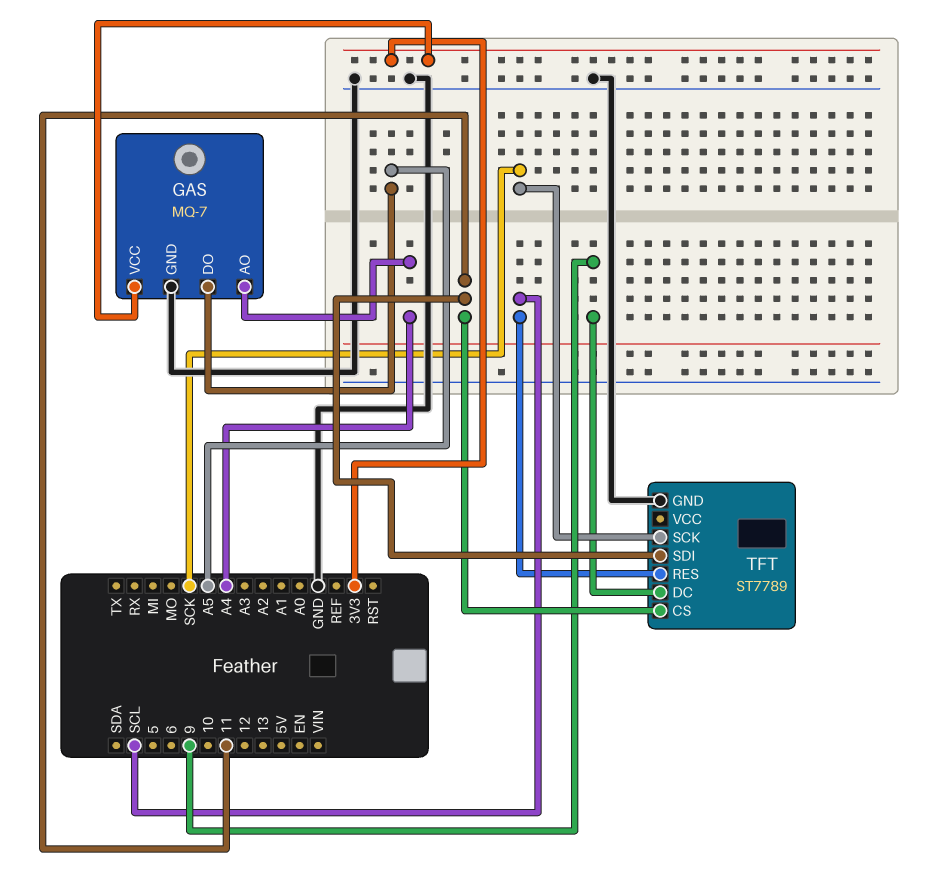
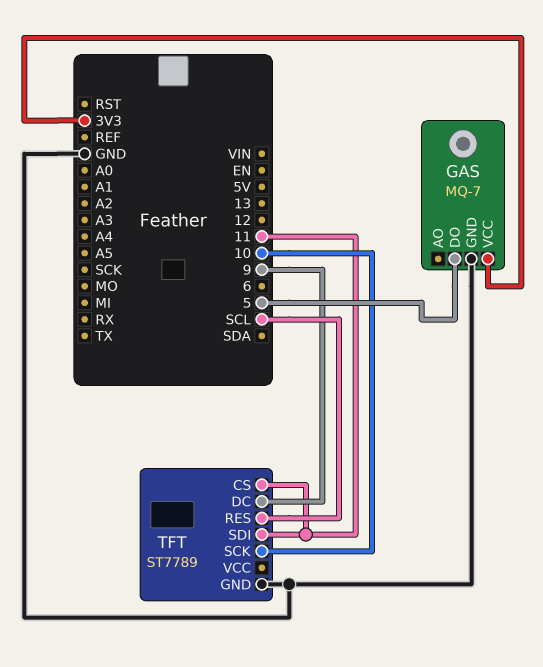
GAS pin AO: A4 -> none
GAS pin DO: A5 -> 5
TFT pin SCK: SCK -> 10

